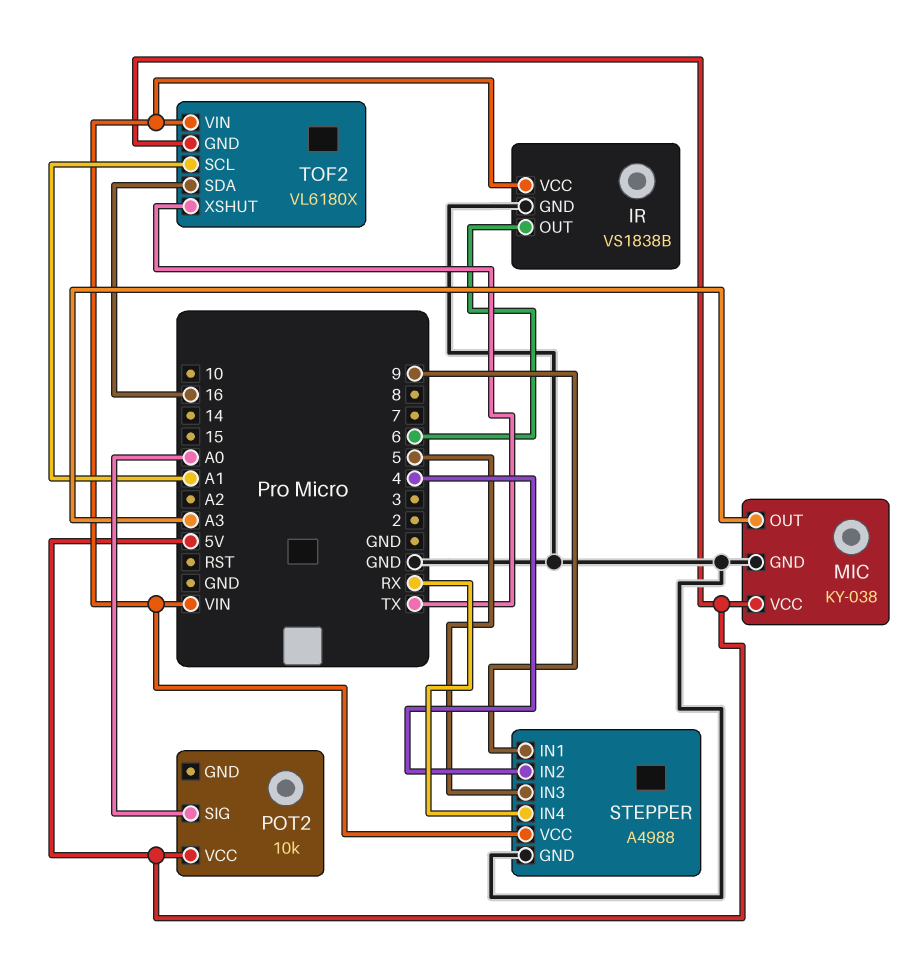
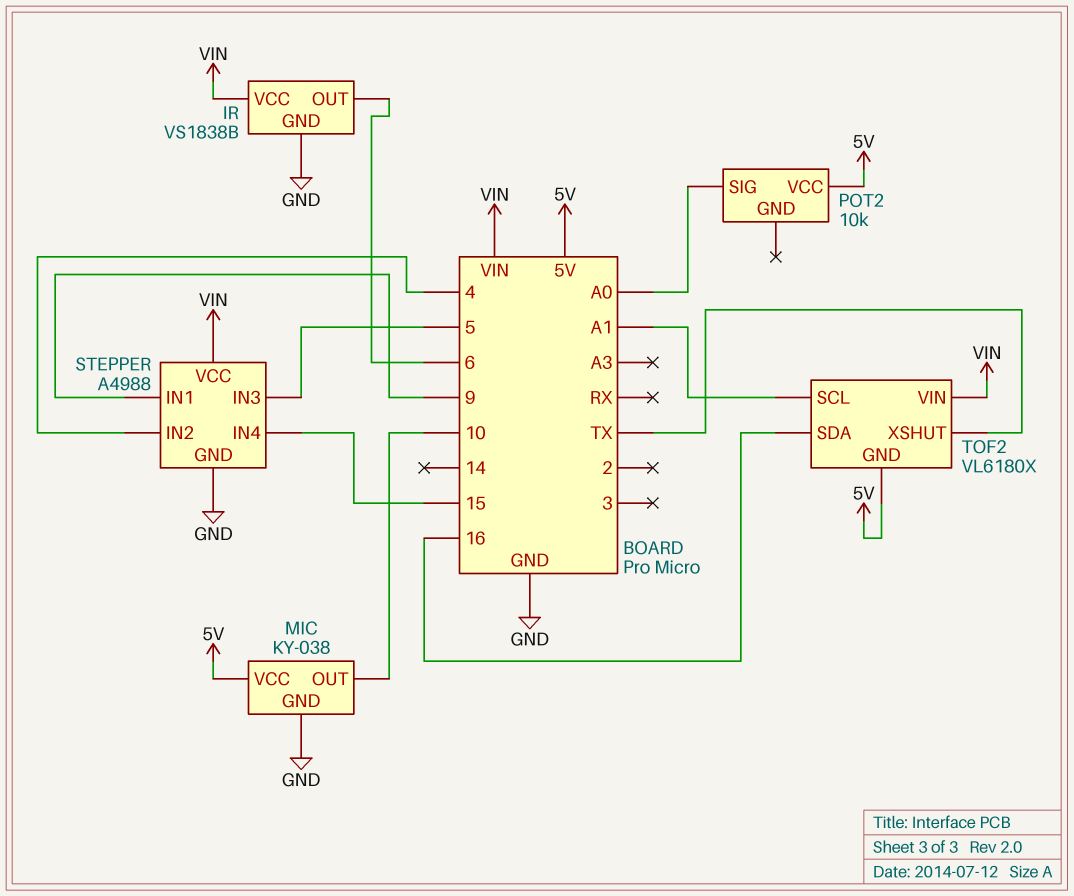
MIC pin OUT: A3 -> 10
STEPPER pin IN4: RX -> 15

